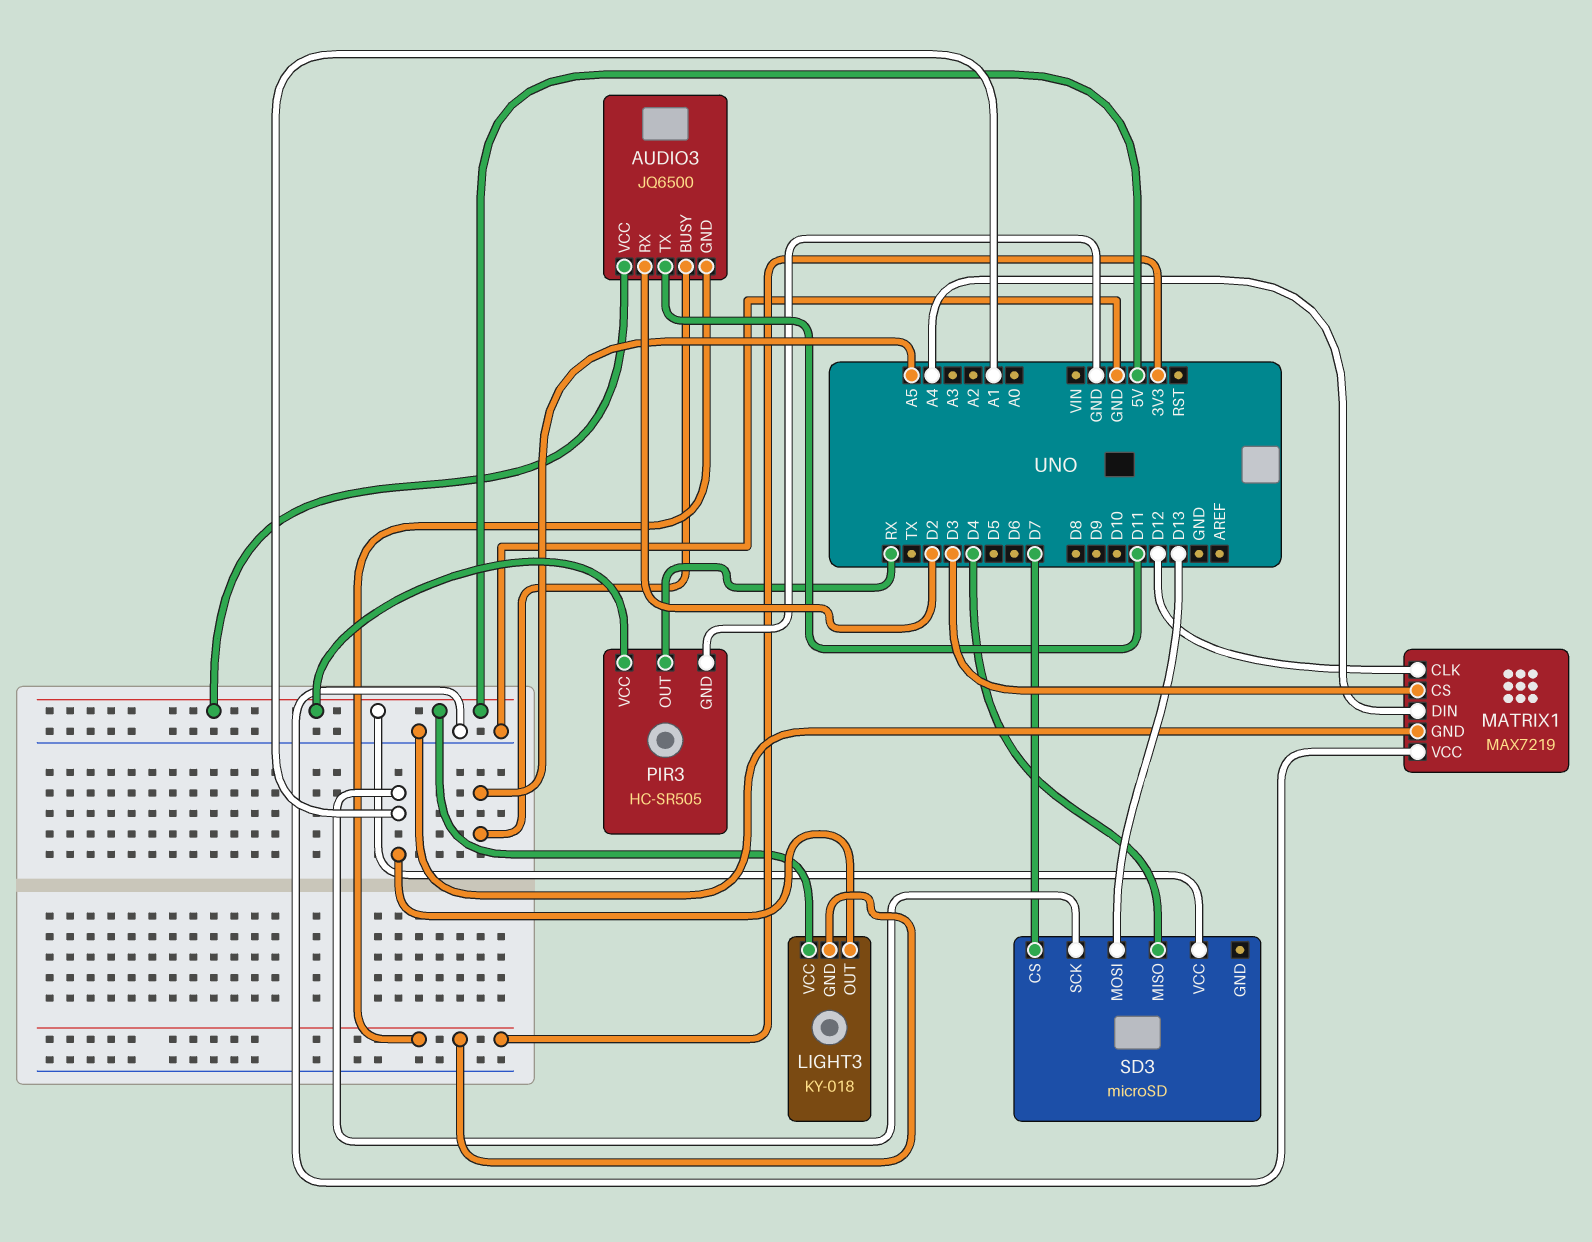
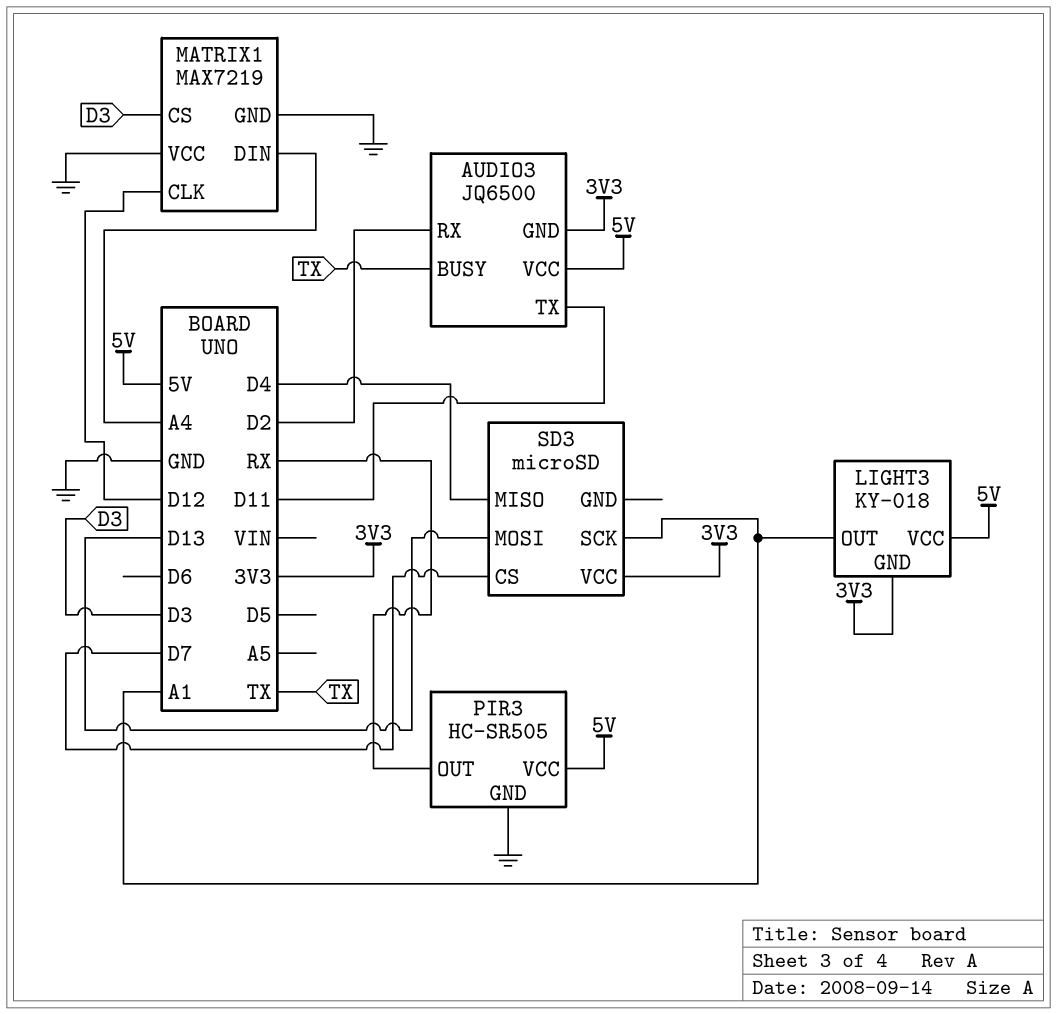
AUDIO3 pin BUSY: A5 -> TX
SD3 pin VCC: 5V -> 3V3

